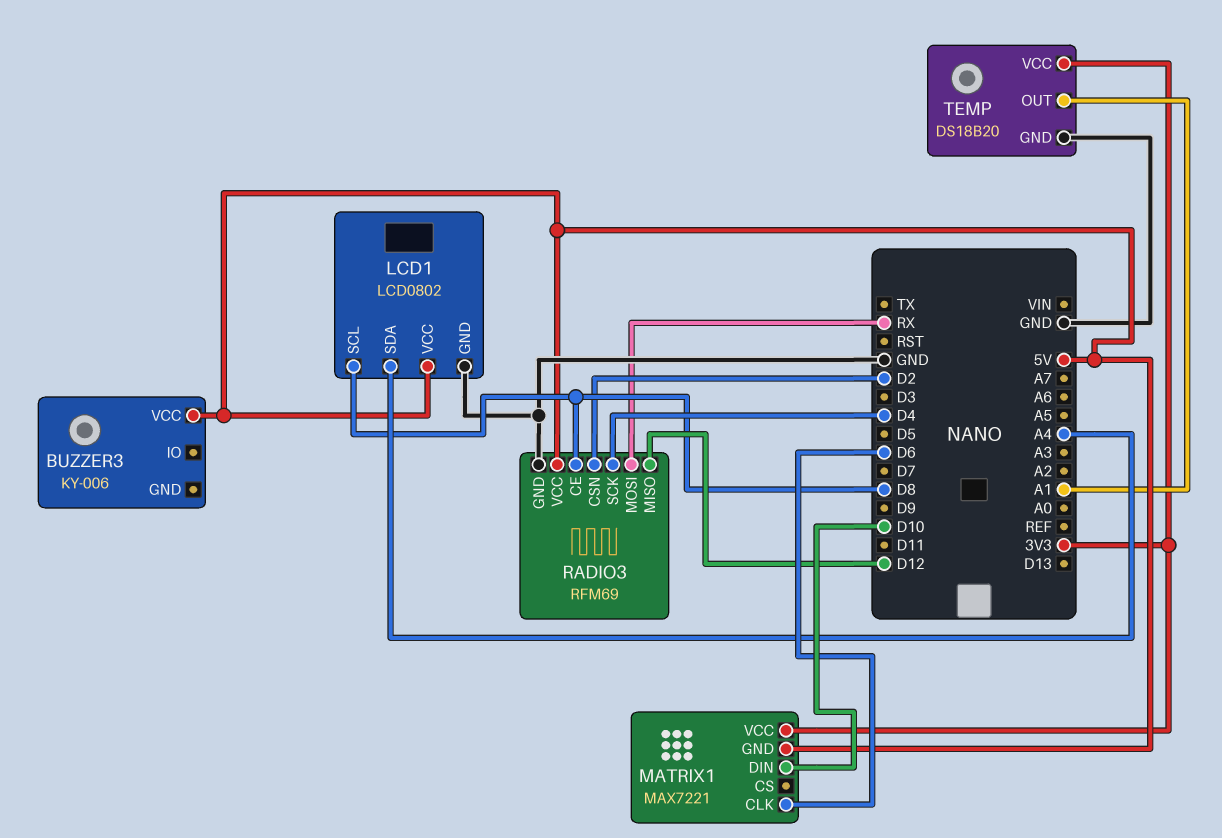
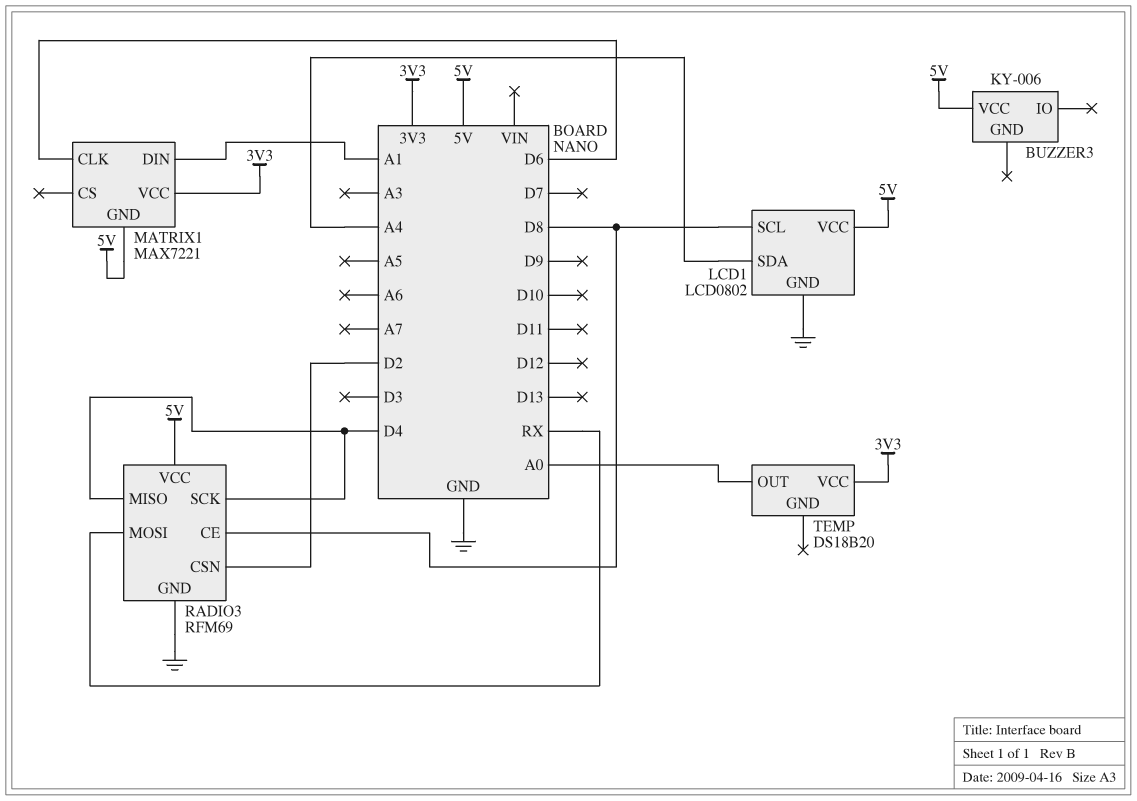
MATRIX1 pin DIN: D10 -> A1
RADIO3 pin MISO: D12 -> D4
TEMP pin GND: GND -> none
TEMP pin OUT: A1 -> A0

